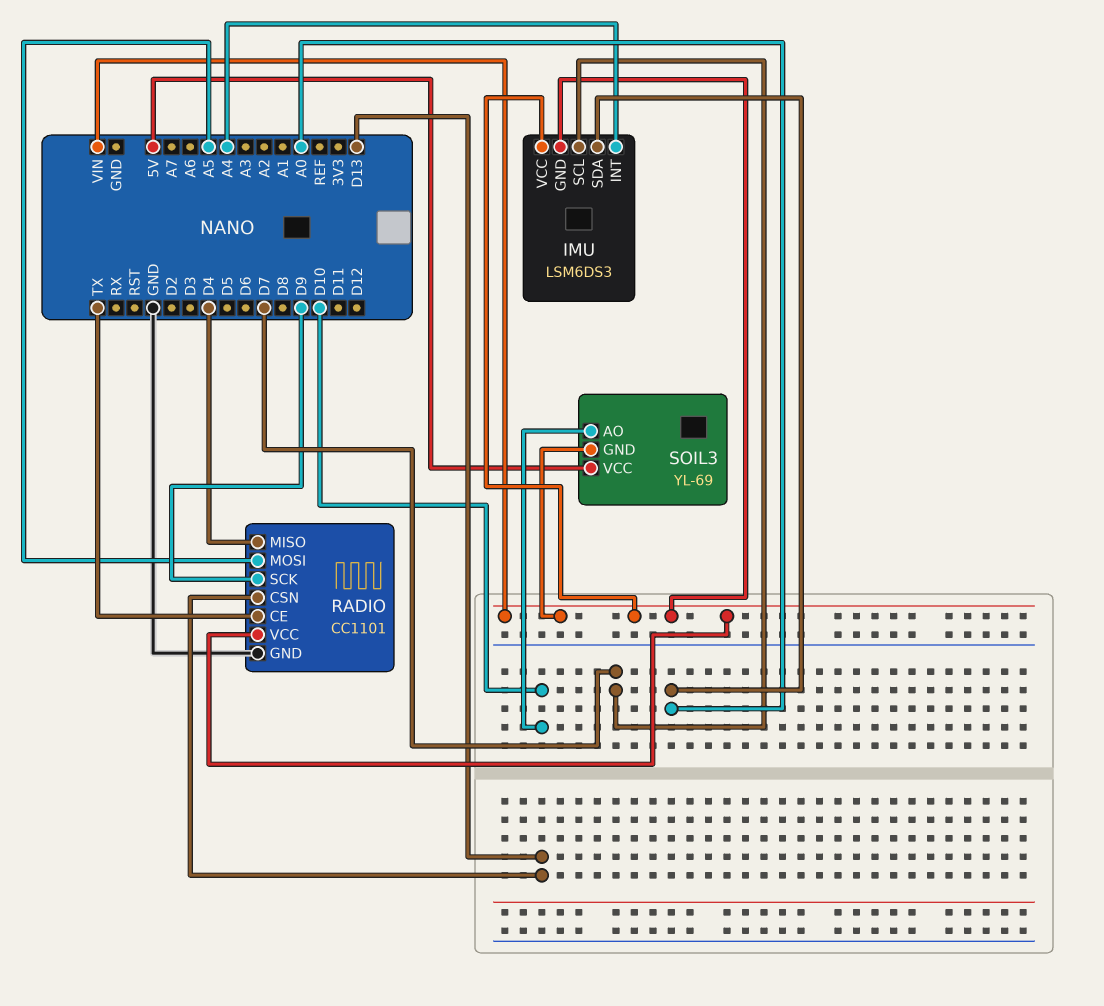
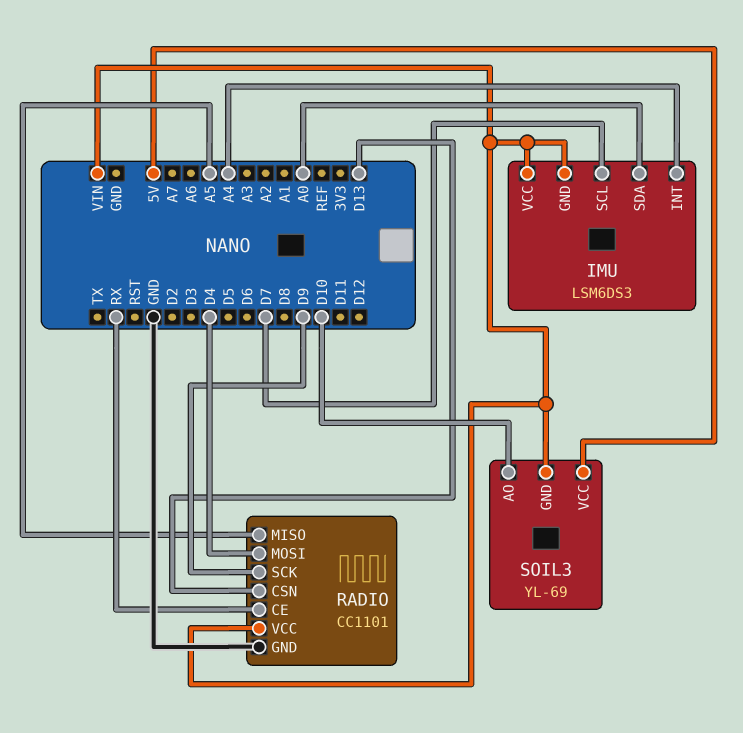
RADIO pin CE: TX -> RX
RADIO pin MISO: D4 -> A5
RADIO pin MOSI: A5 -> D4

